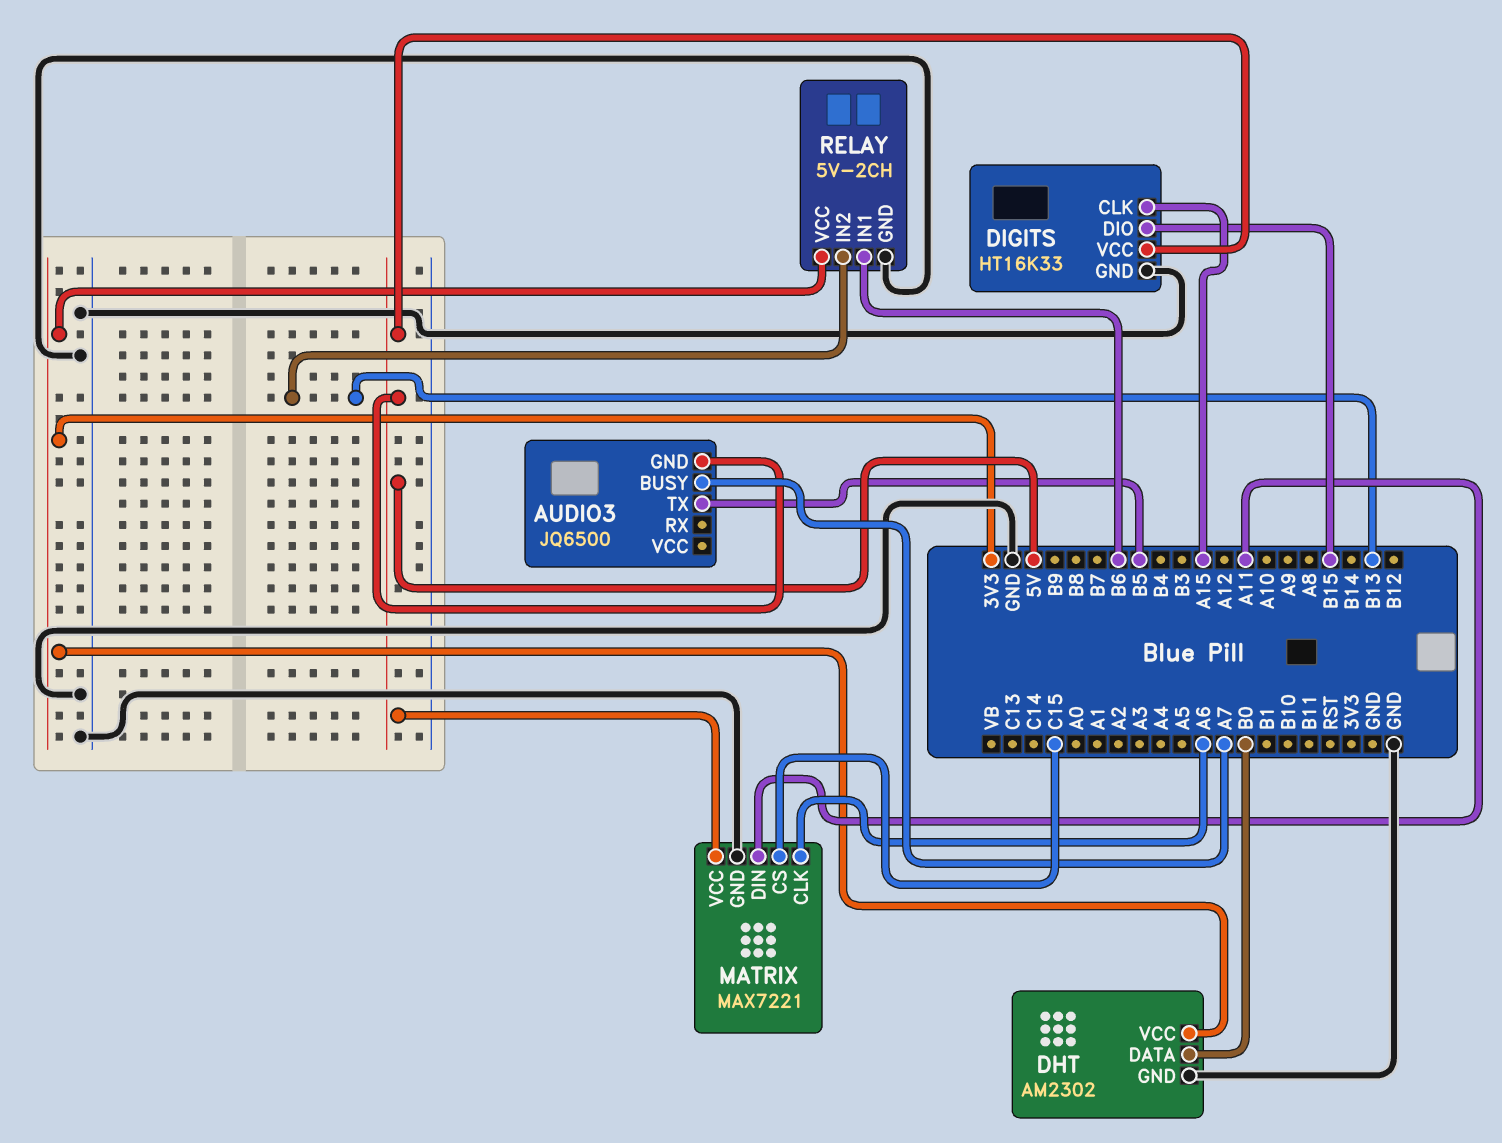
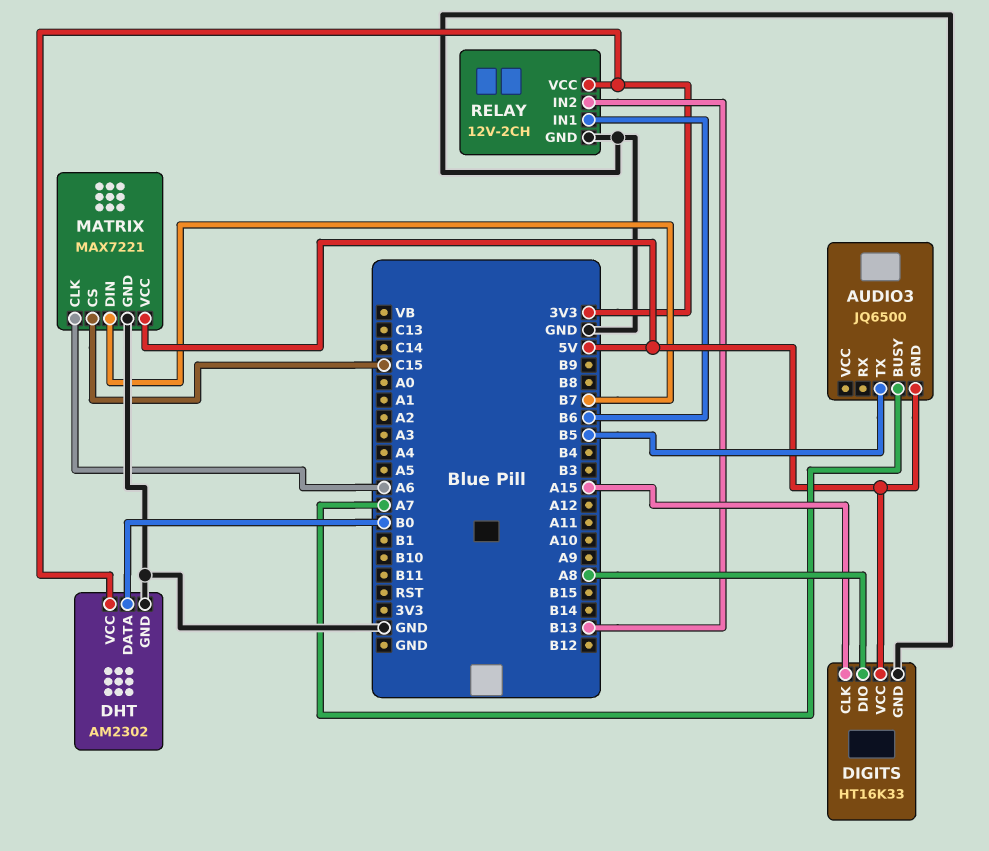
DIGITS pin DIO: B15 -> A8
MATRIX pin DIN: A11 -> B7
RELAY: 5V-2CH -> 12V-2CH

